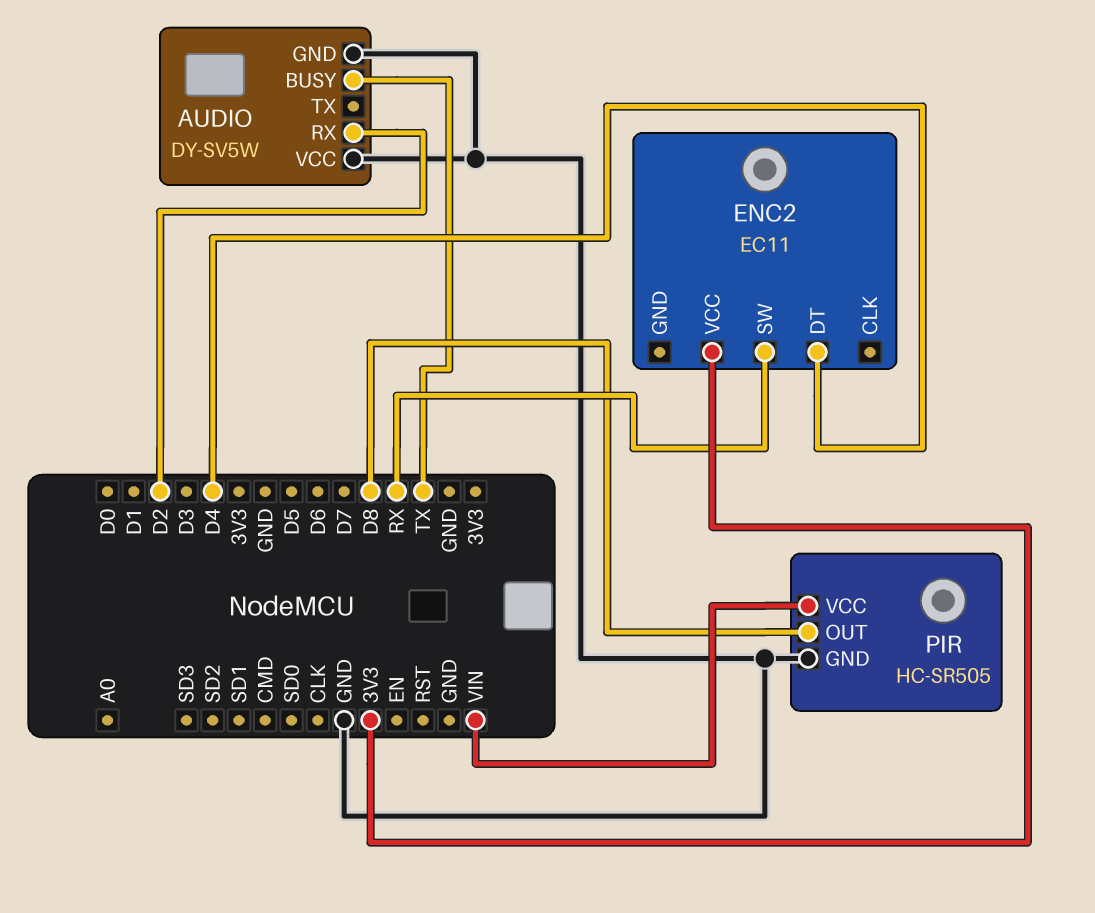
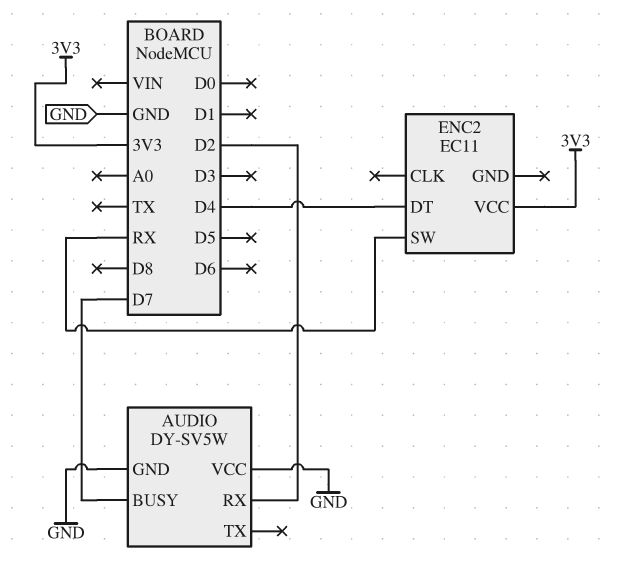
AUDIO pin BUSY: TX -> D7
PIR: HC-SR505 -> none
PIR pin GND: GND -> none
PIR pin OUT: D8 -> none
PIR pin VCC: VIN -> none

